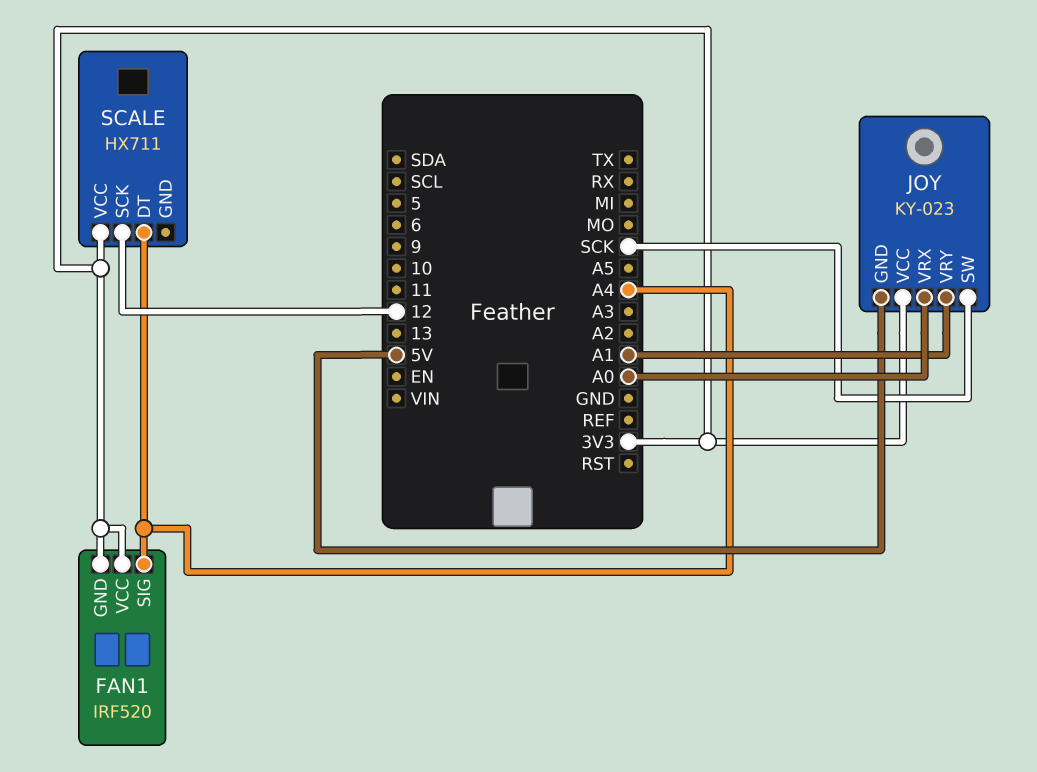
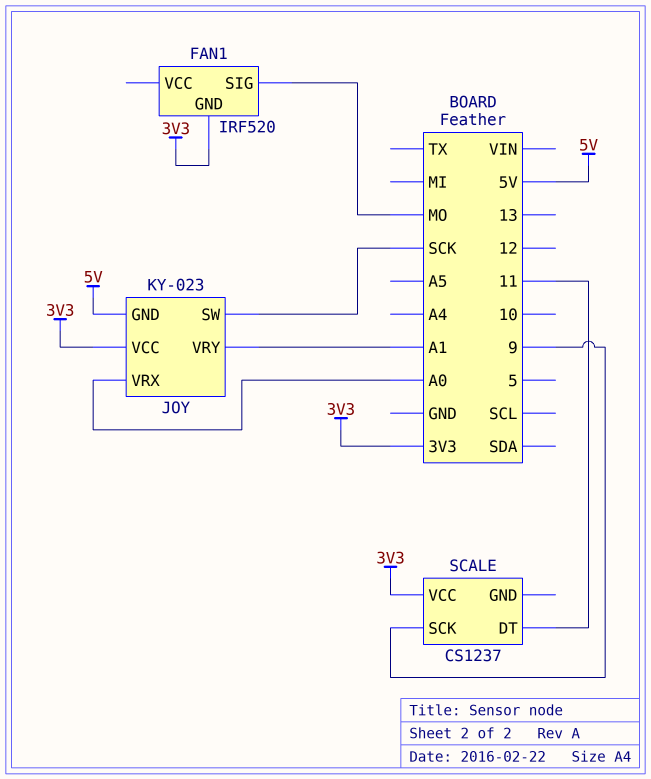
FAN1 pin SIG: A4 -> MO
FAN1 pin VCC: 3V3 -> none
SCALE: HX711 -> CS1237
SCALE pin DT: A4 -> 11
SCALE pin SCK: 12 -> 9

